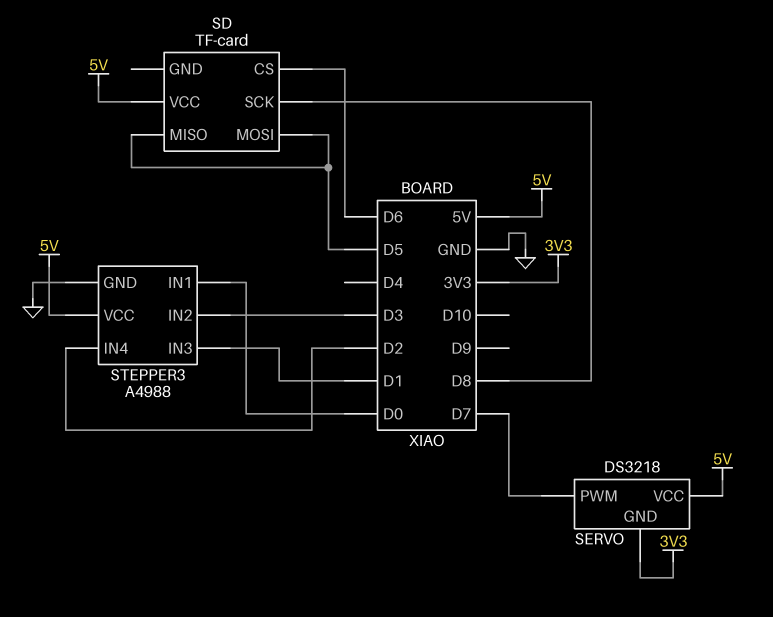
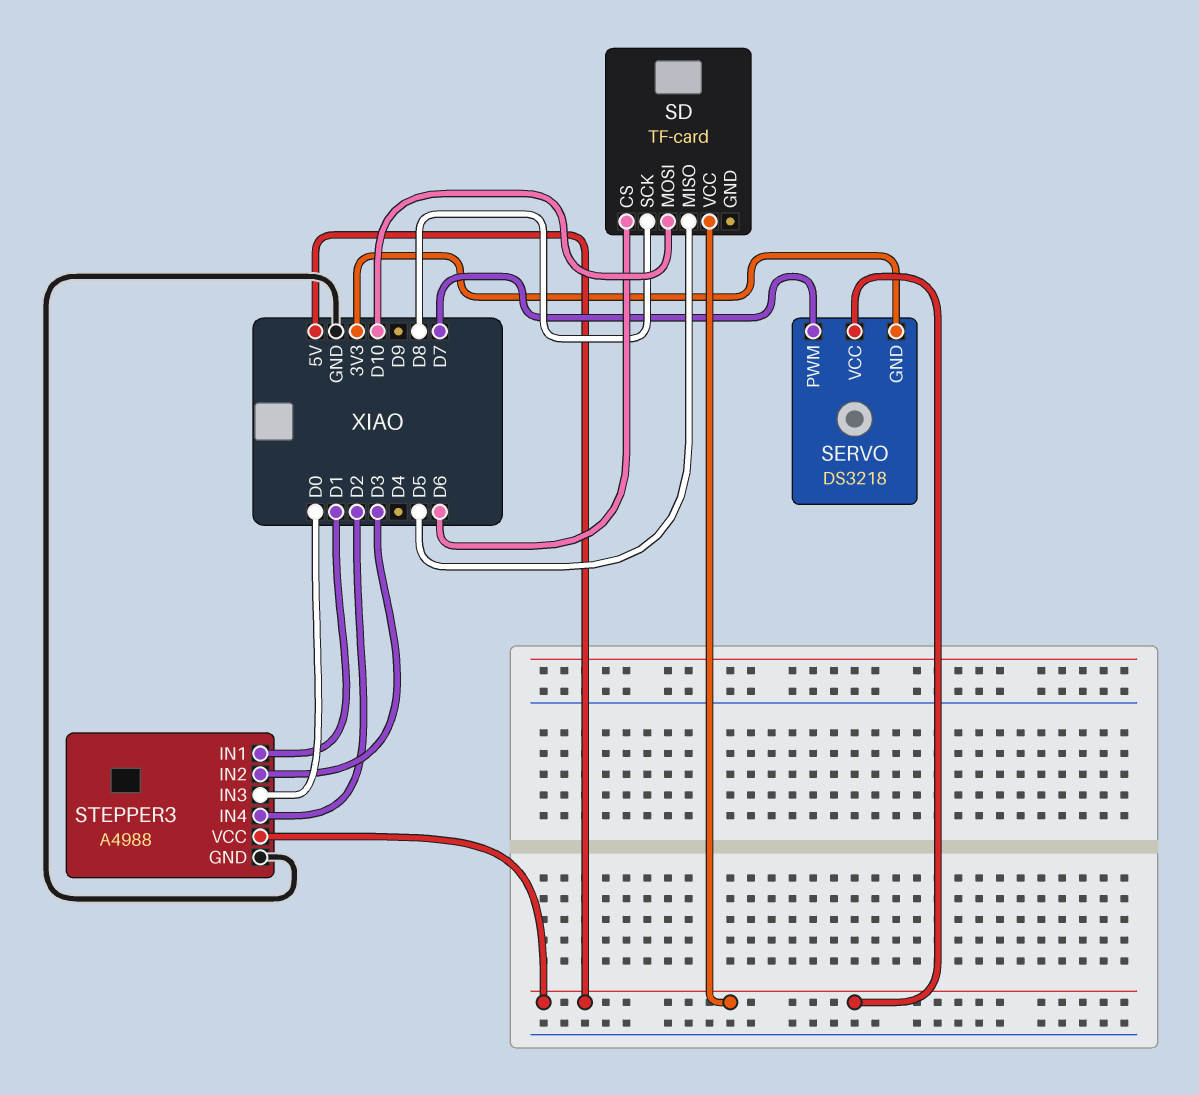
SD pin MOSI: D5 -> D10
STEPPER3 pin IN1: D0 -> D1
STEPPER3 pin IN3: D1 -> D0

